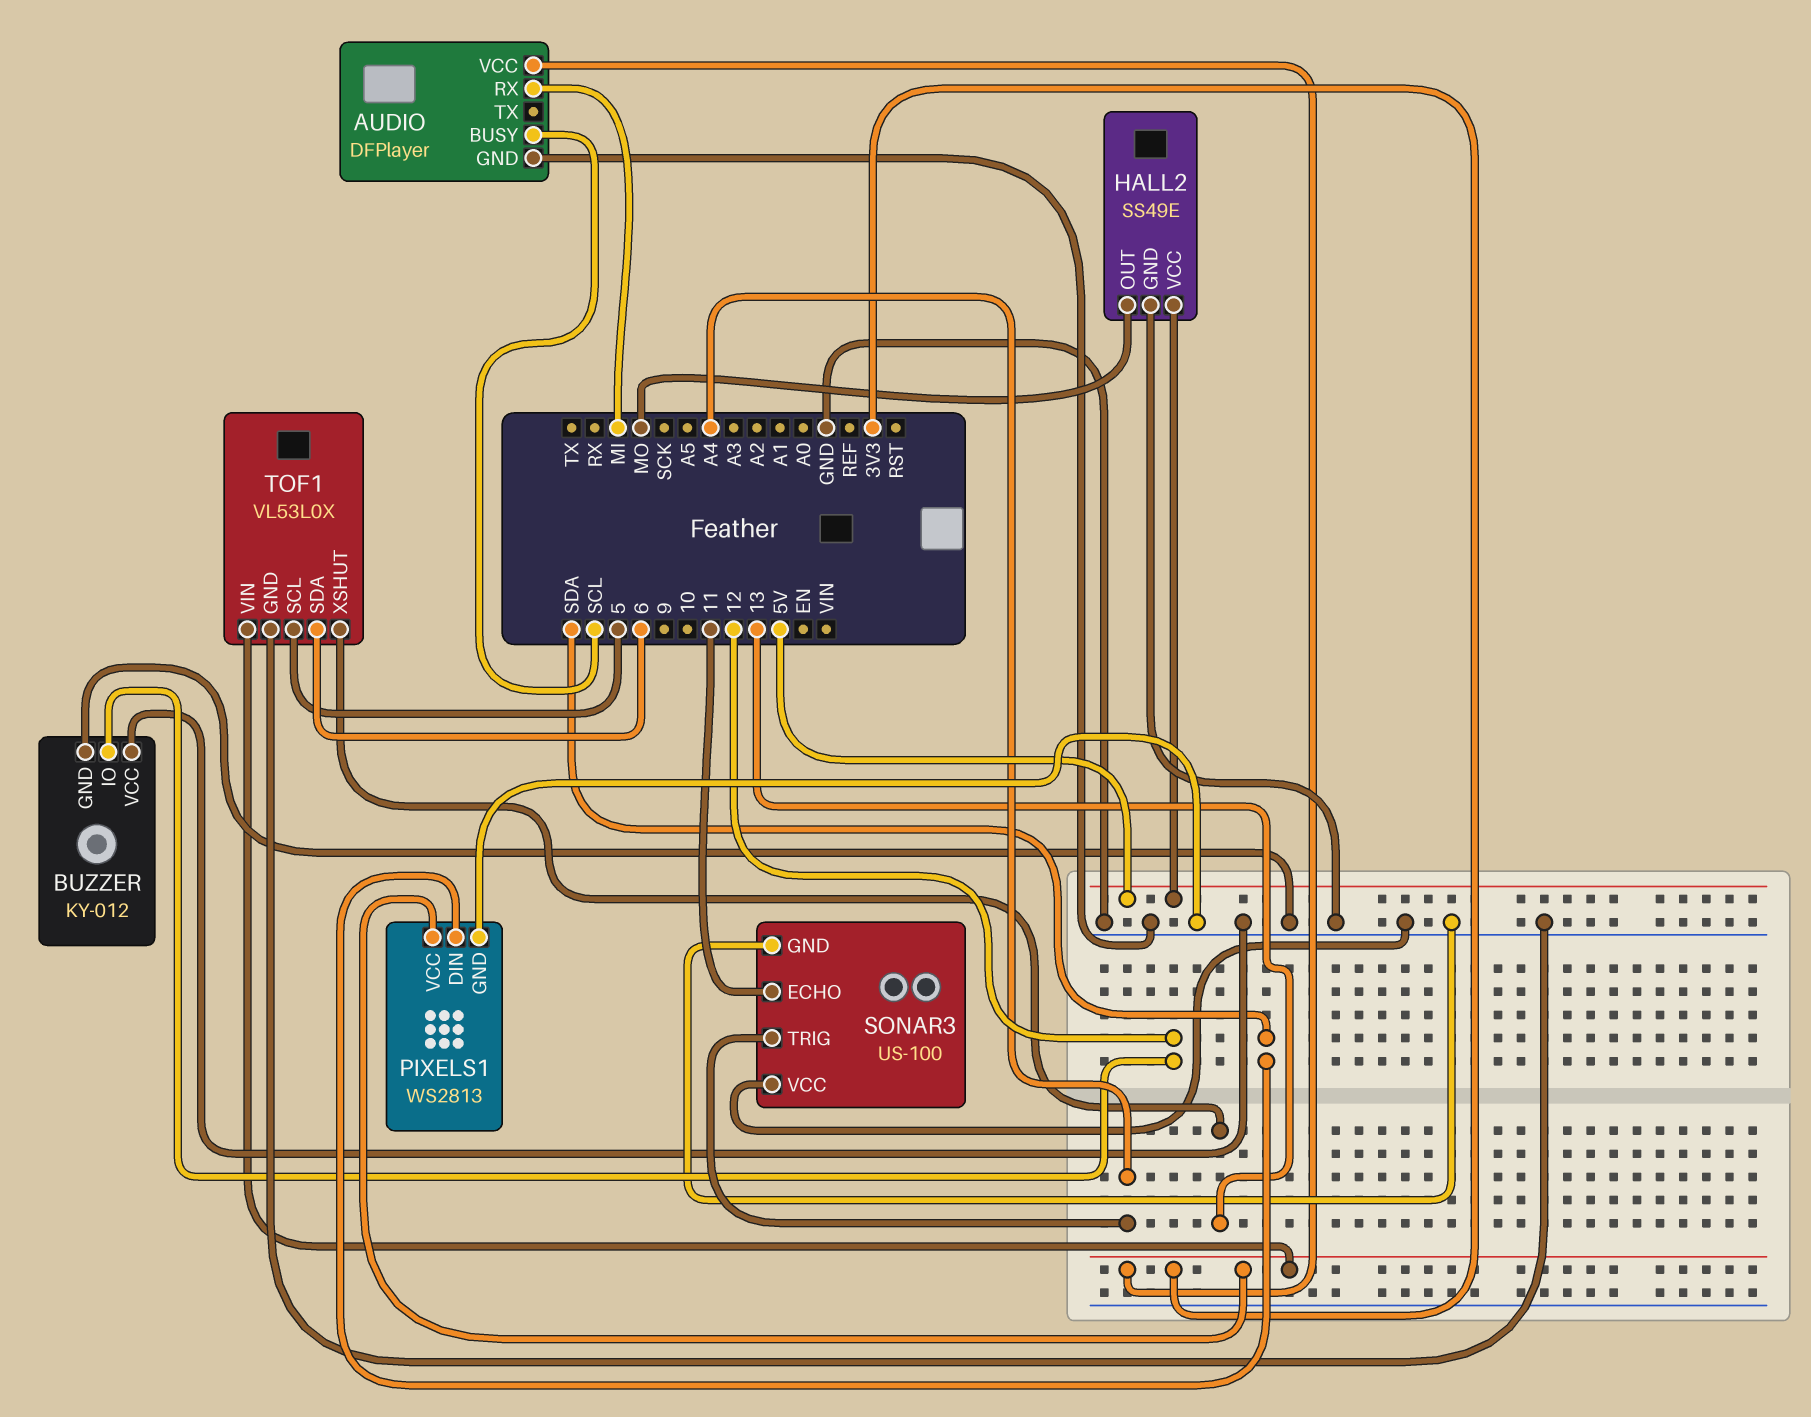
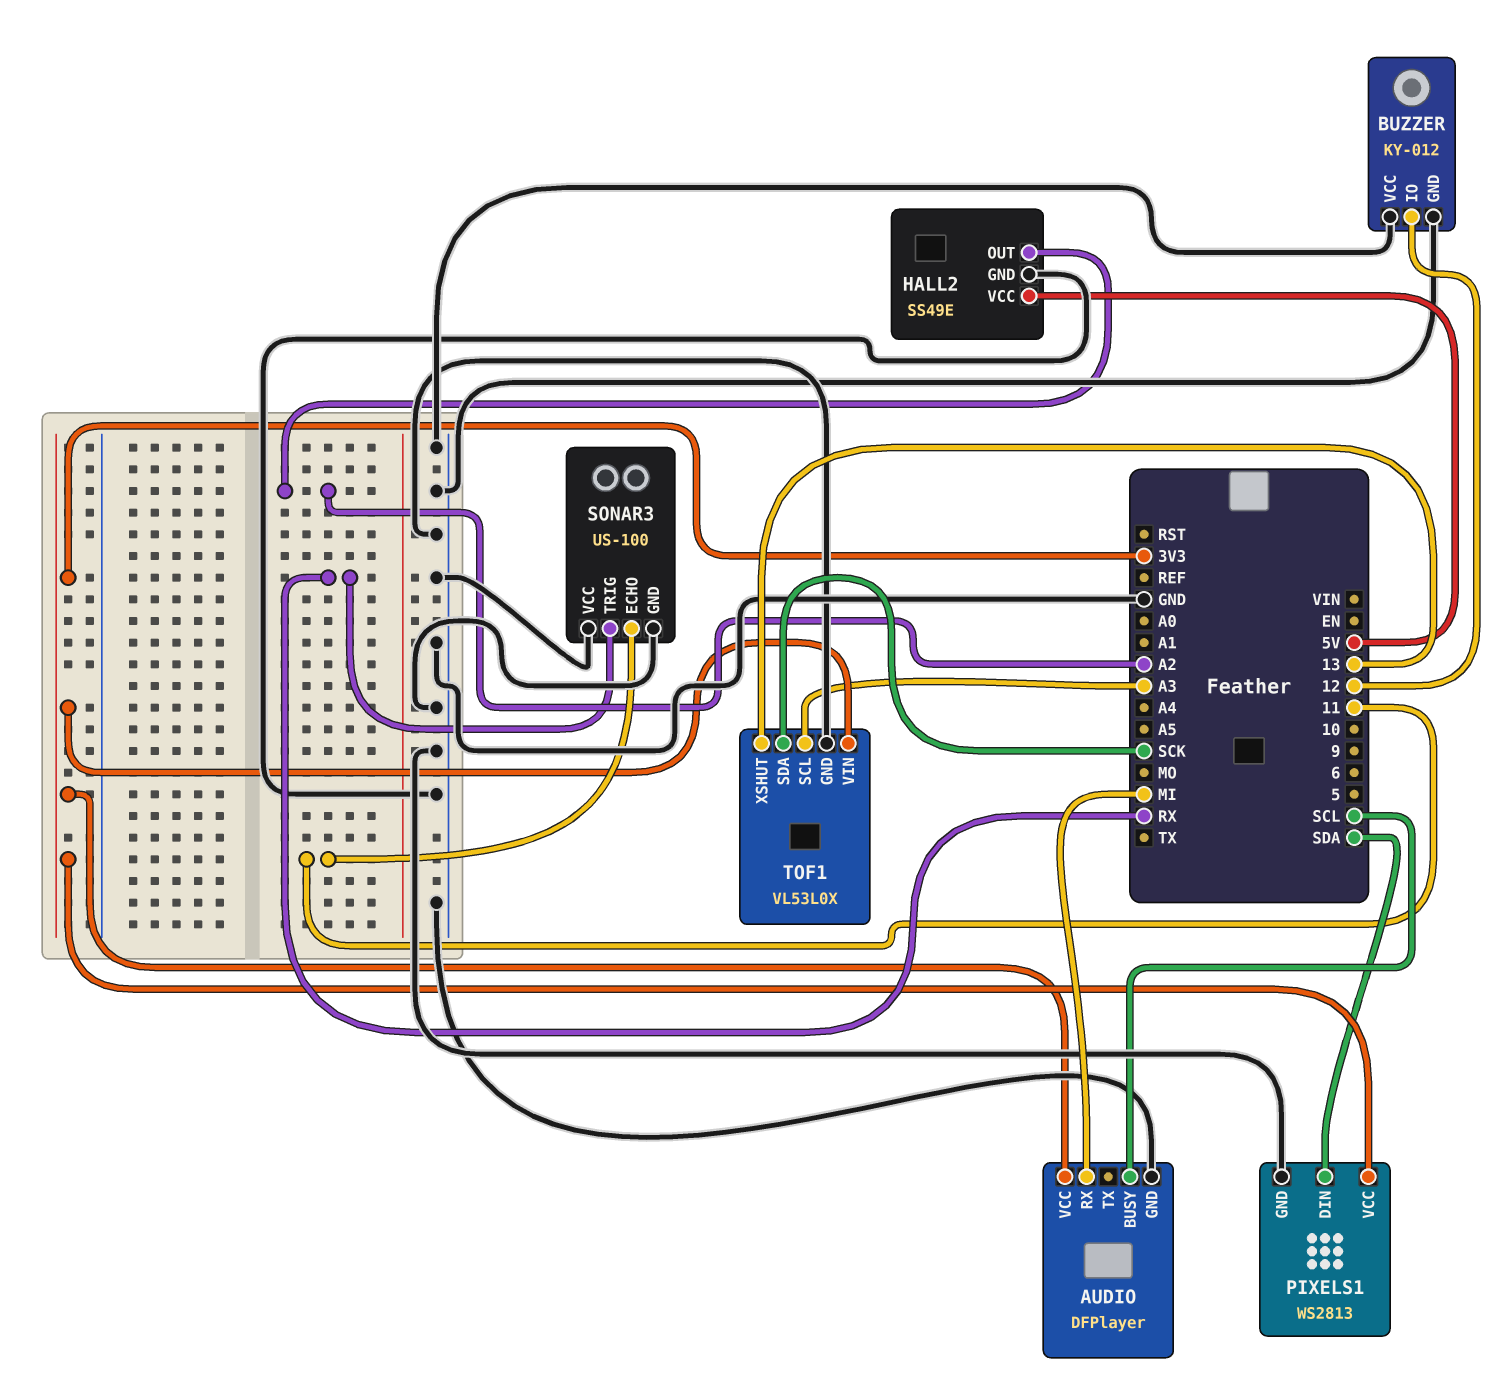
HALL2 pin OUT: MO -> A2
SONAR3 pin TRIG: A4 -> RX
TOF1 pin SCL: 5 -> A3
TOF1 pin SDA: 6 -> SCK

